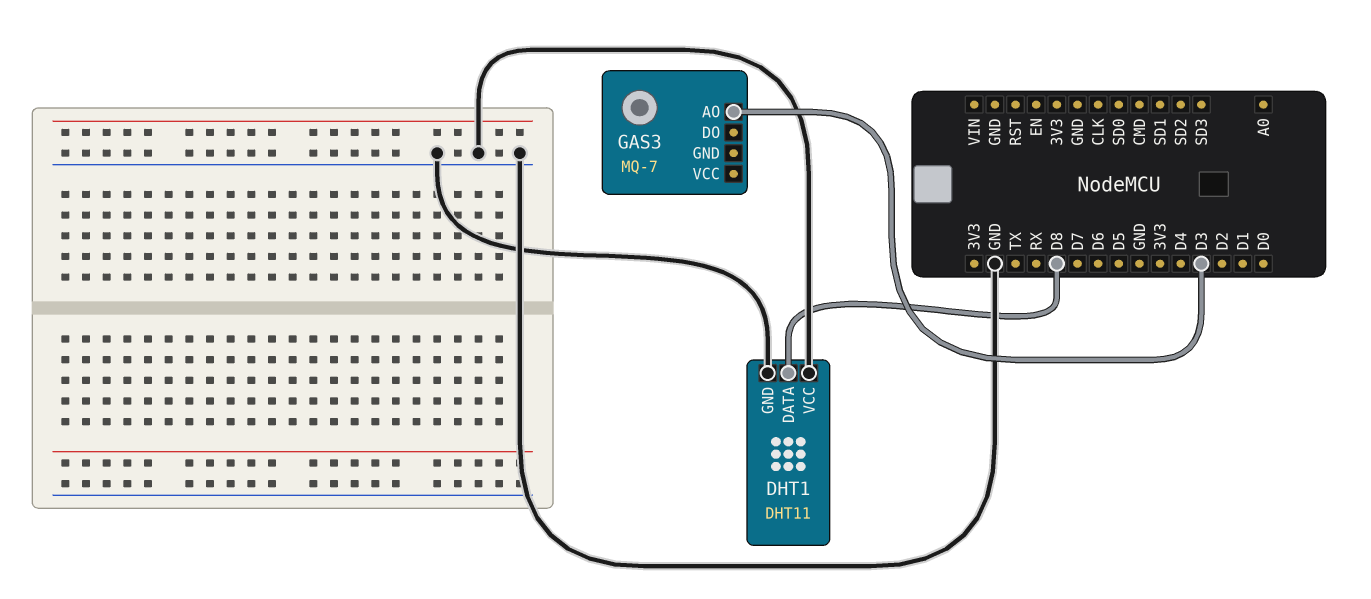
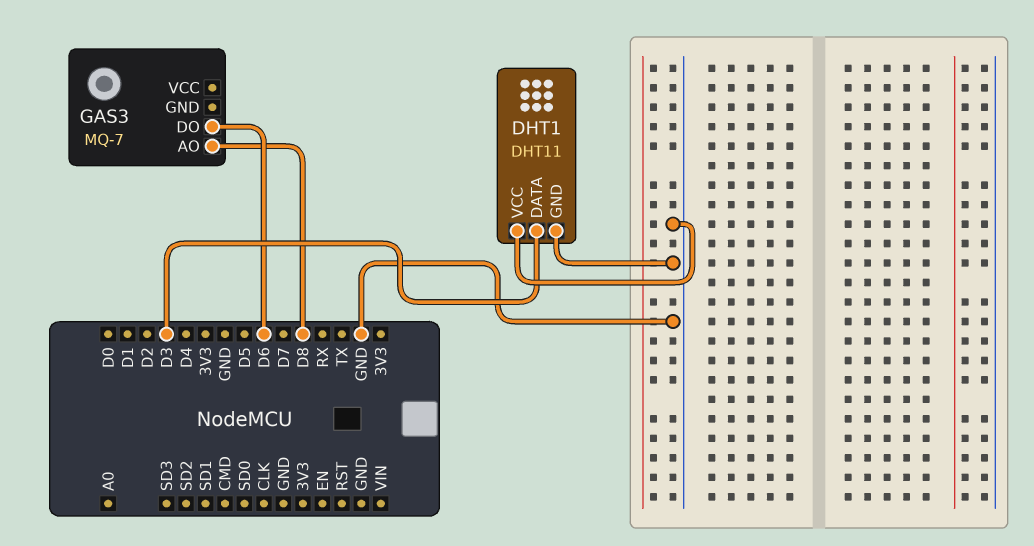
DHT1 pin DATA: D8 -> D3
GAS3 pin AO: D3 -> D8
GAS3 pin DO: none -> D6

